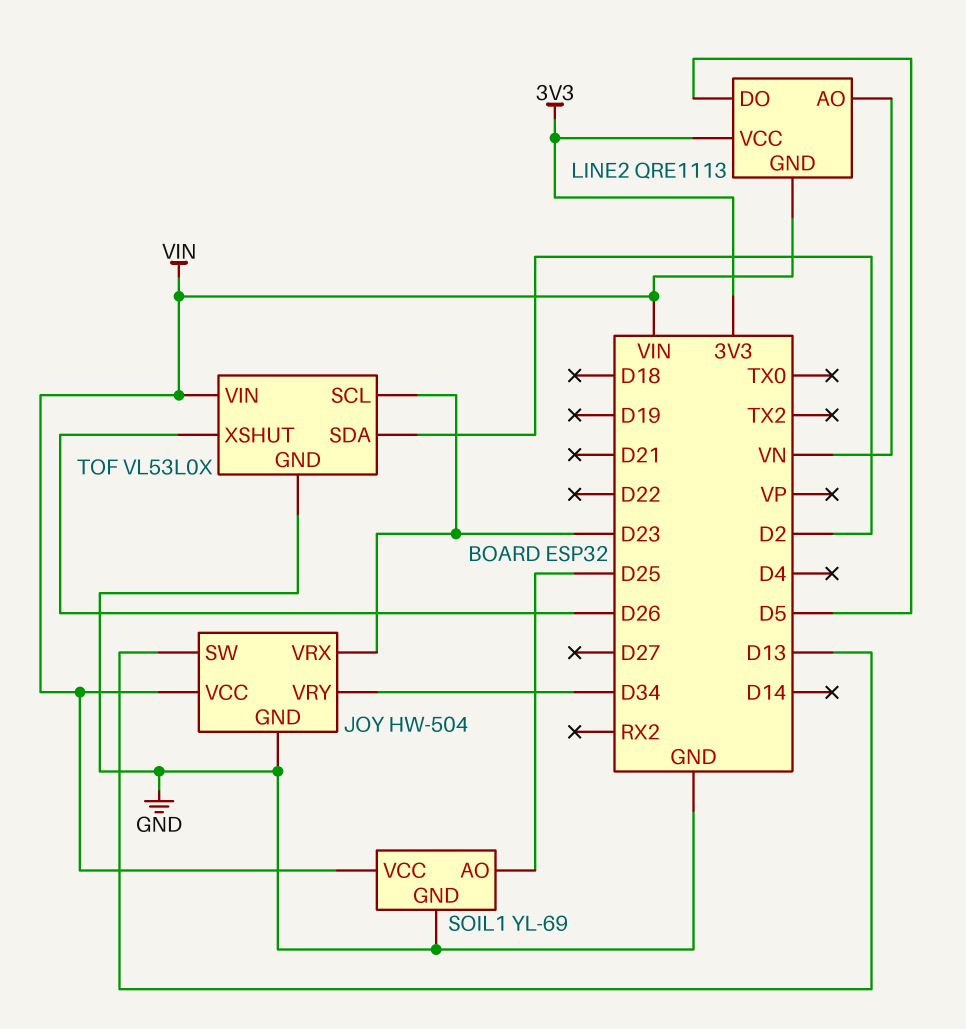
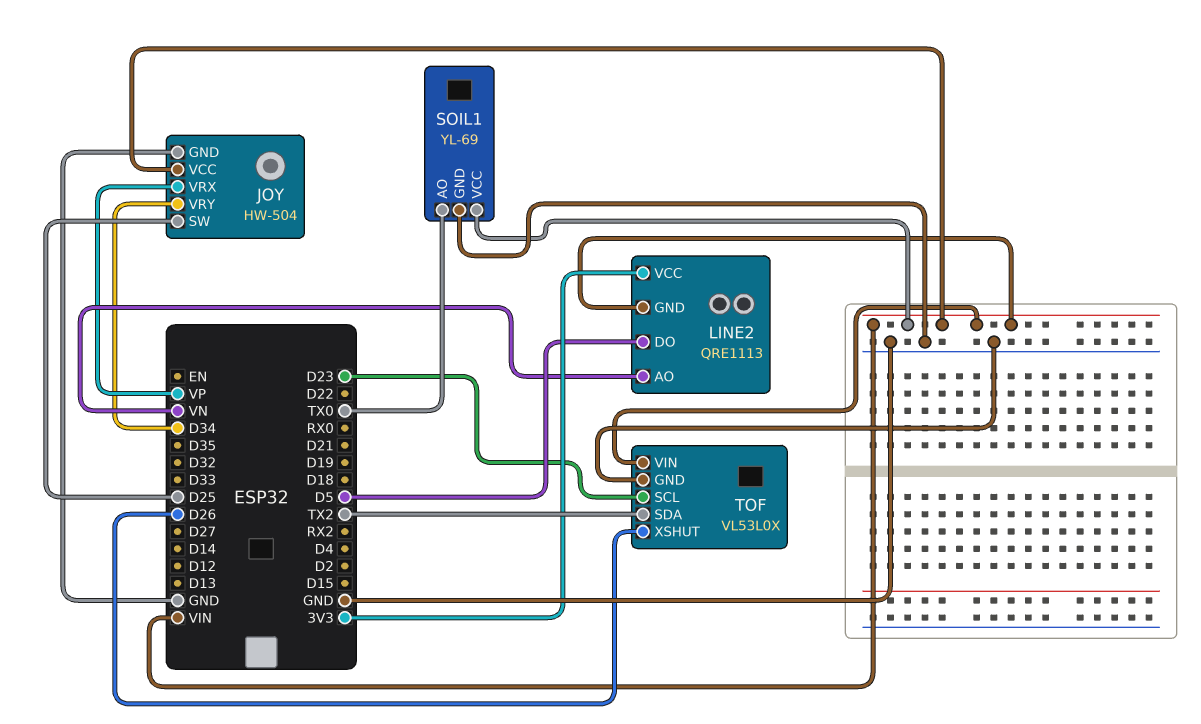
JOY pin SW: D13 -> D25
JOY pin VRX: D23 -> VP
SOIL1 pin AO: D25 -> TX0
TOF pin SDA: D2 -> TX2

